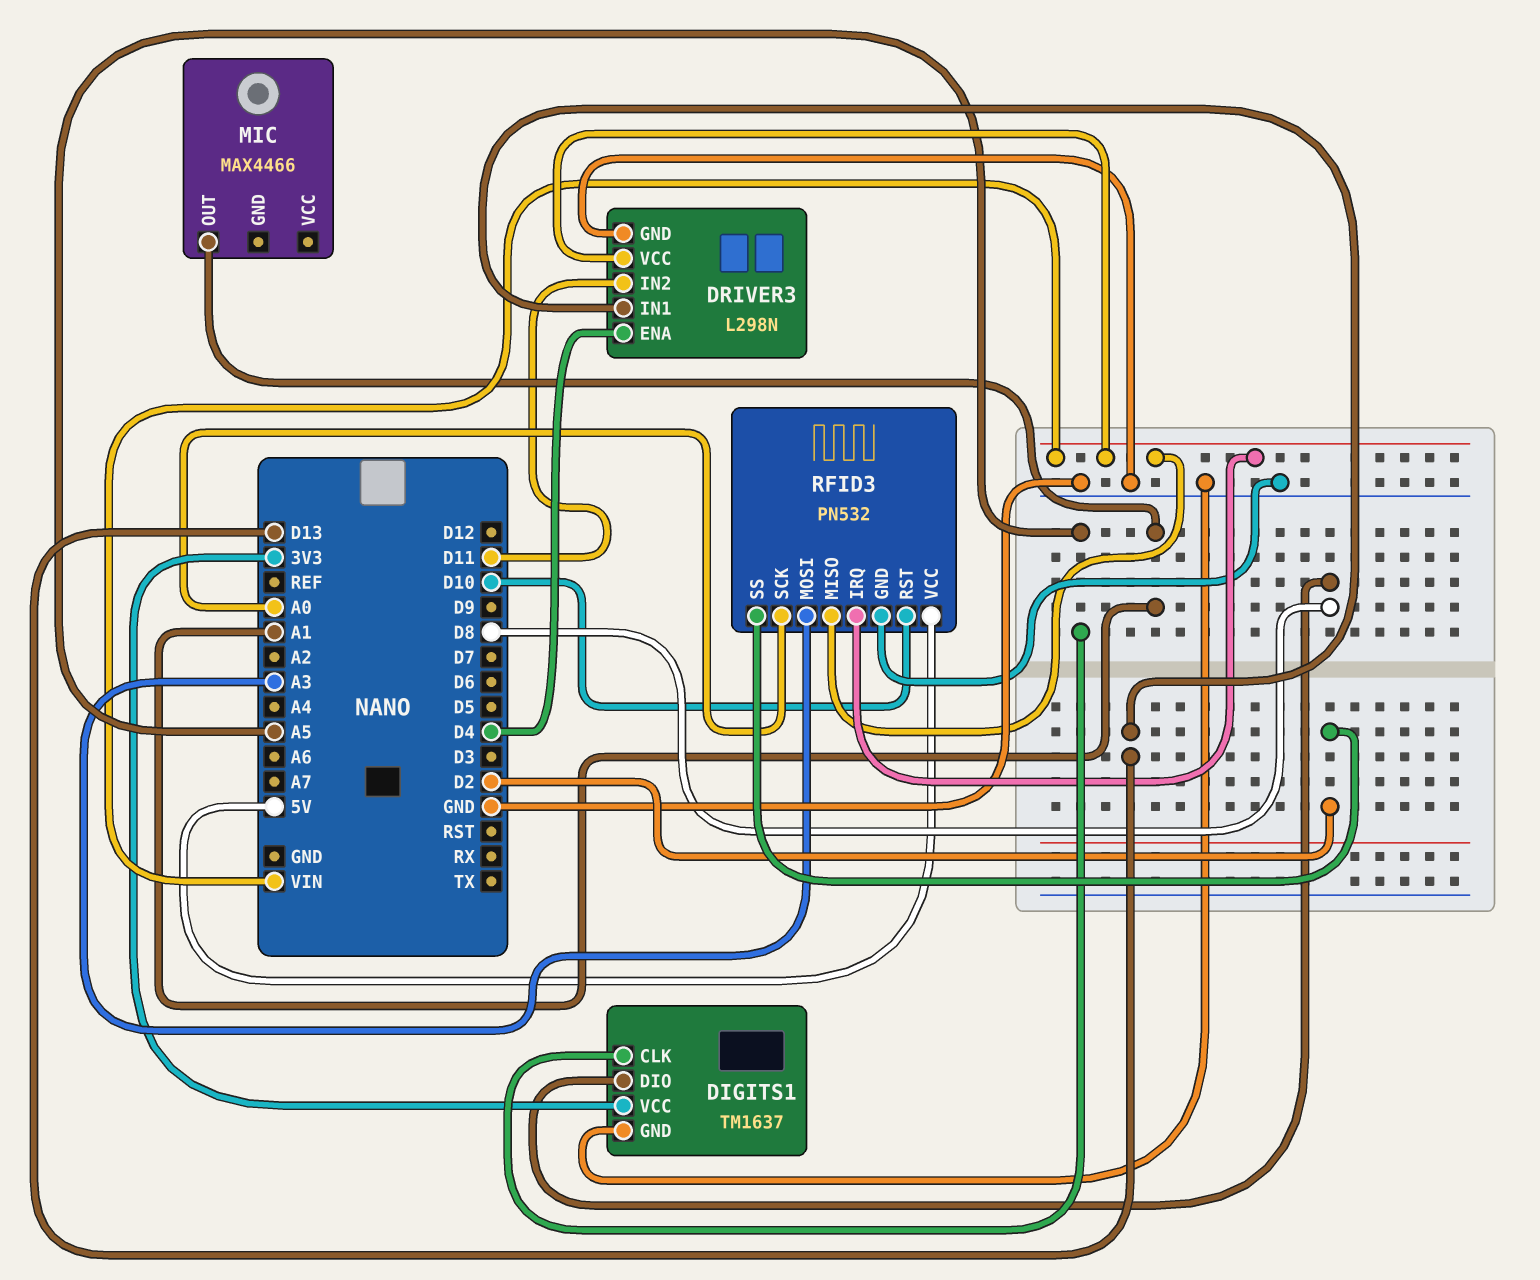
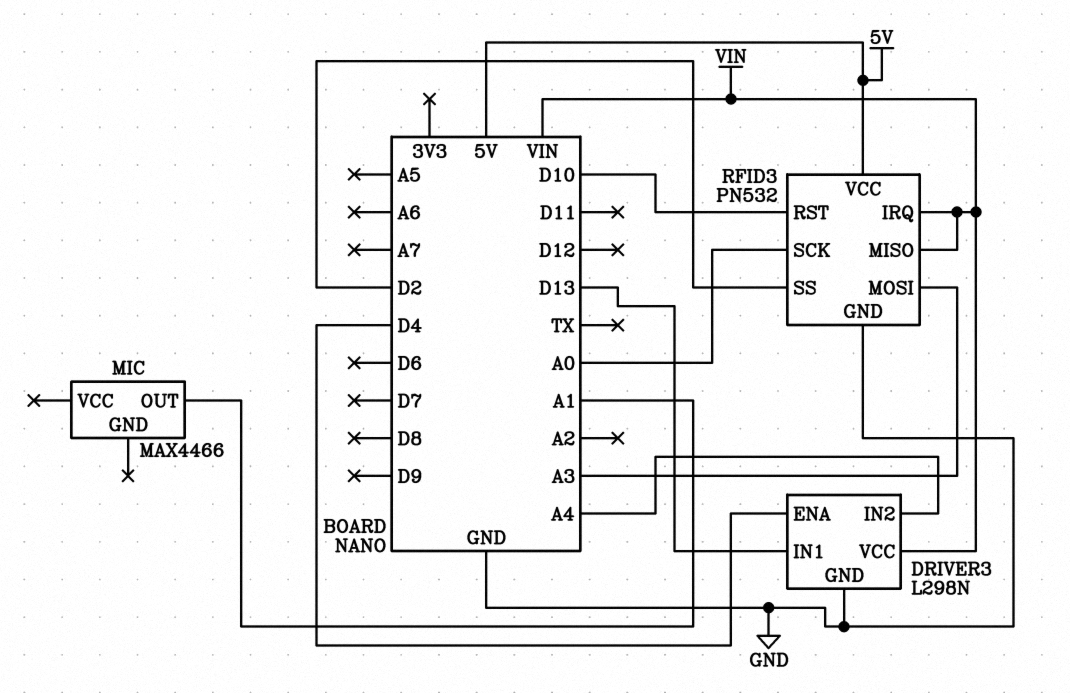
DIGITS1: TM1637 -> none
DIGITS1 pin CLK: A5 -> none
DIGITS1 pin DIO: D8 -> none
DIGITS1 pin GND: GND -> none
DIGITS1 pin VCC: 3V3 -> none
DRIVER3 pin IN2: D11 -> A4

